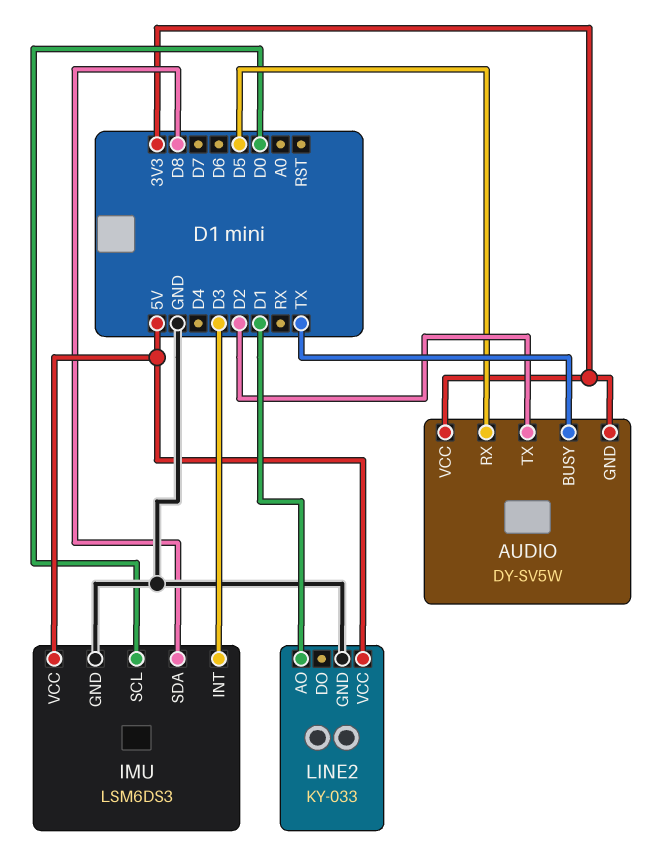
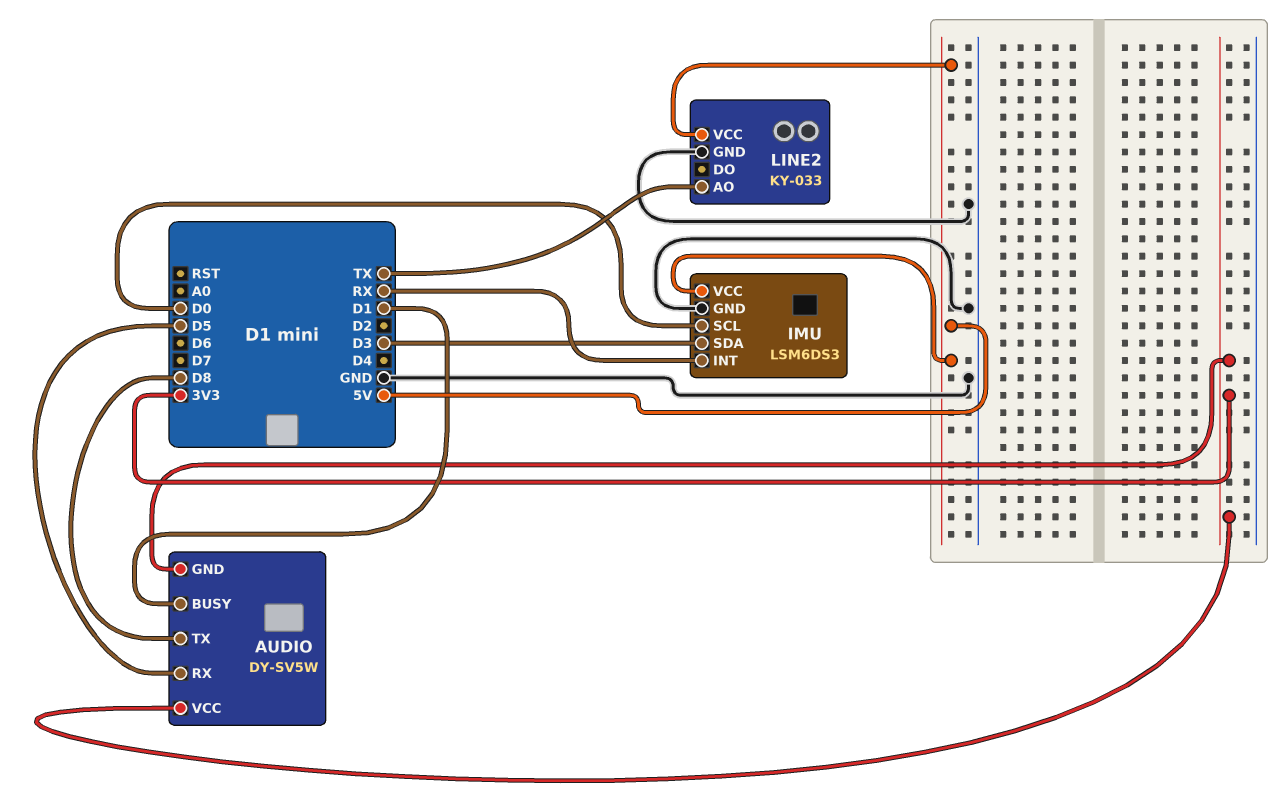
AUDIO pin BUSY: TX -> D1
AUDIO pin TX: D2 -> D8
IMU pin INT: D3 -> RX
IMU pin SDA: D8 -> D3
LINE2 pin AO: D1 -> TX

